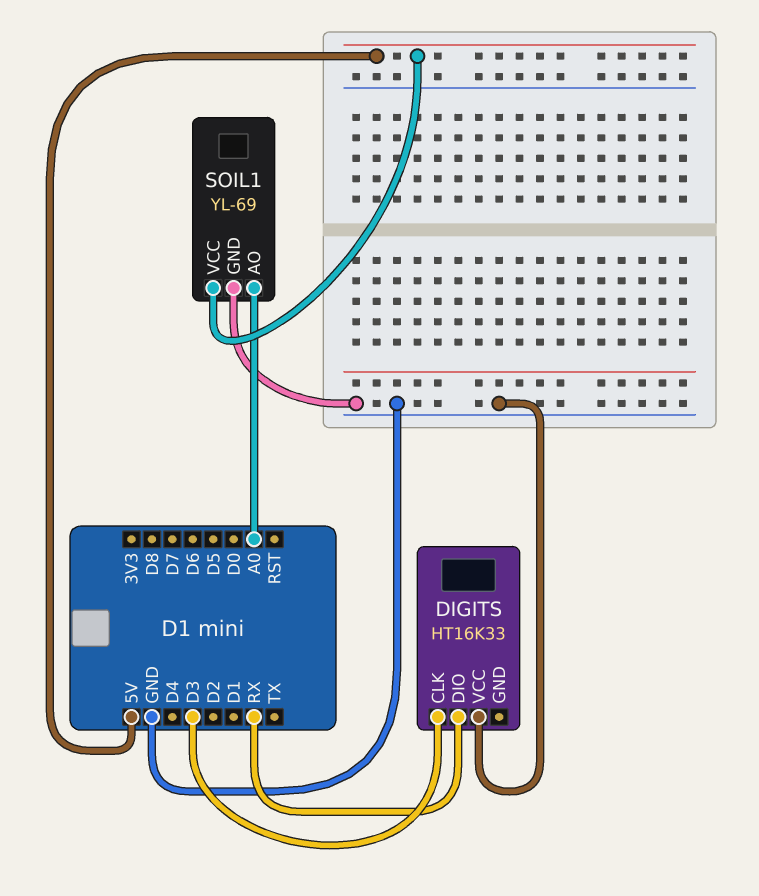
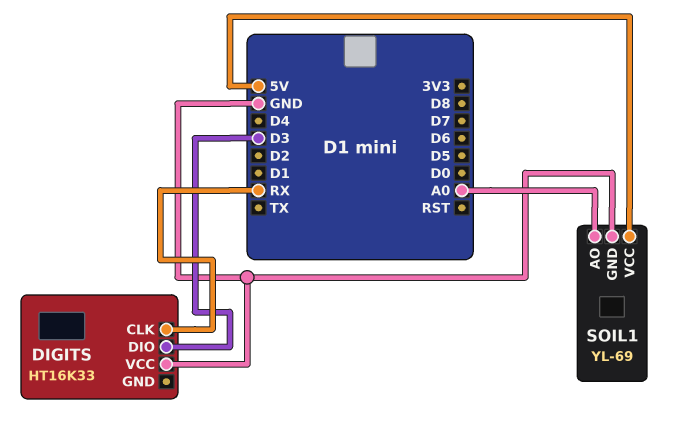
DIGITS pin CLK: D3 -> RX
DIGITS pin DIO: RX -> D3

